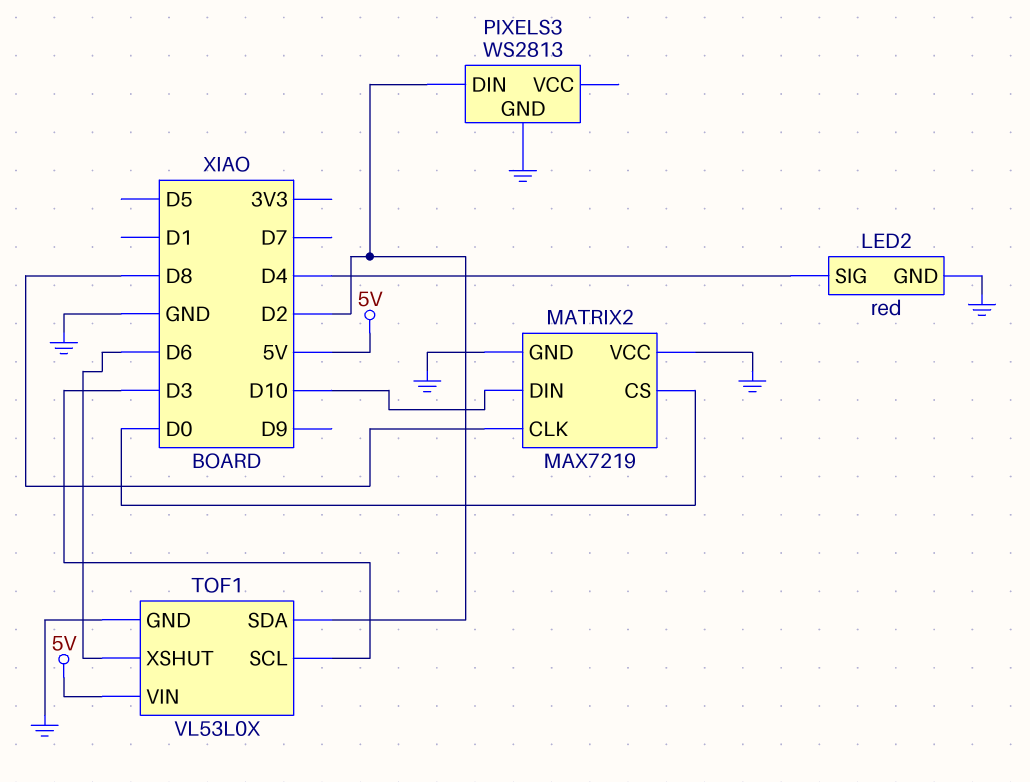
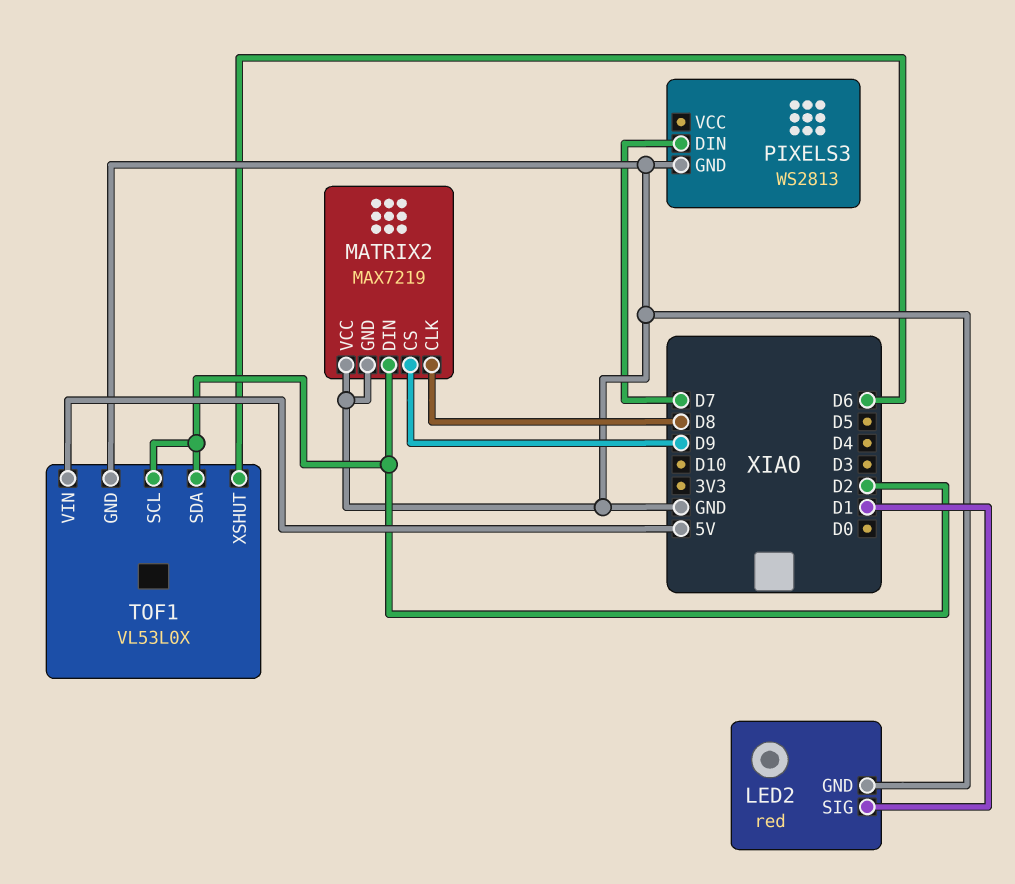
LED2 pin SIG: D4 -> D1
MATRIX2 pin CS: D0 -> D9
MATRIX2 pin DIN: D10 -> D2
PIXELS3 pin DIN: D2 -> D7
TOF1 pin SCL: D3 -> D2

